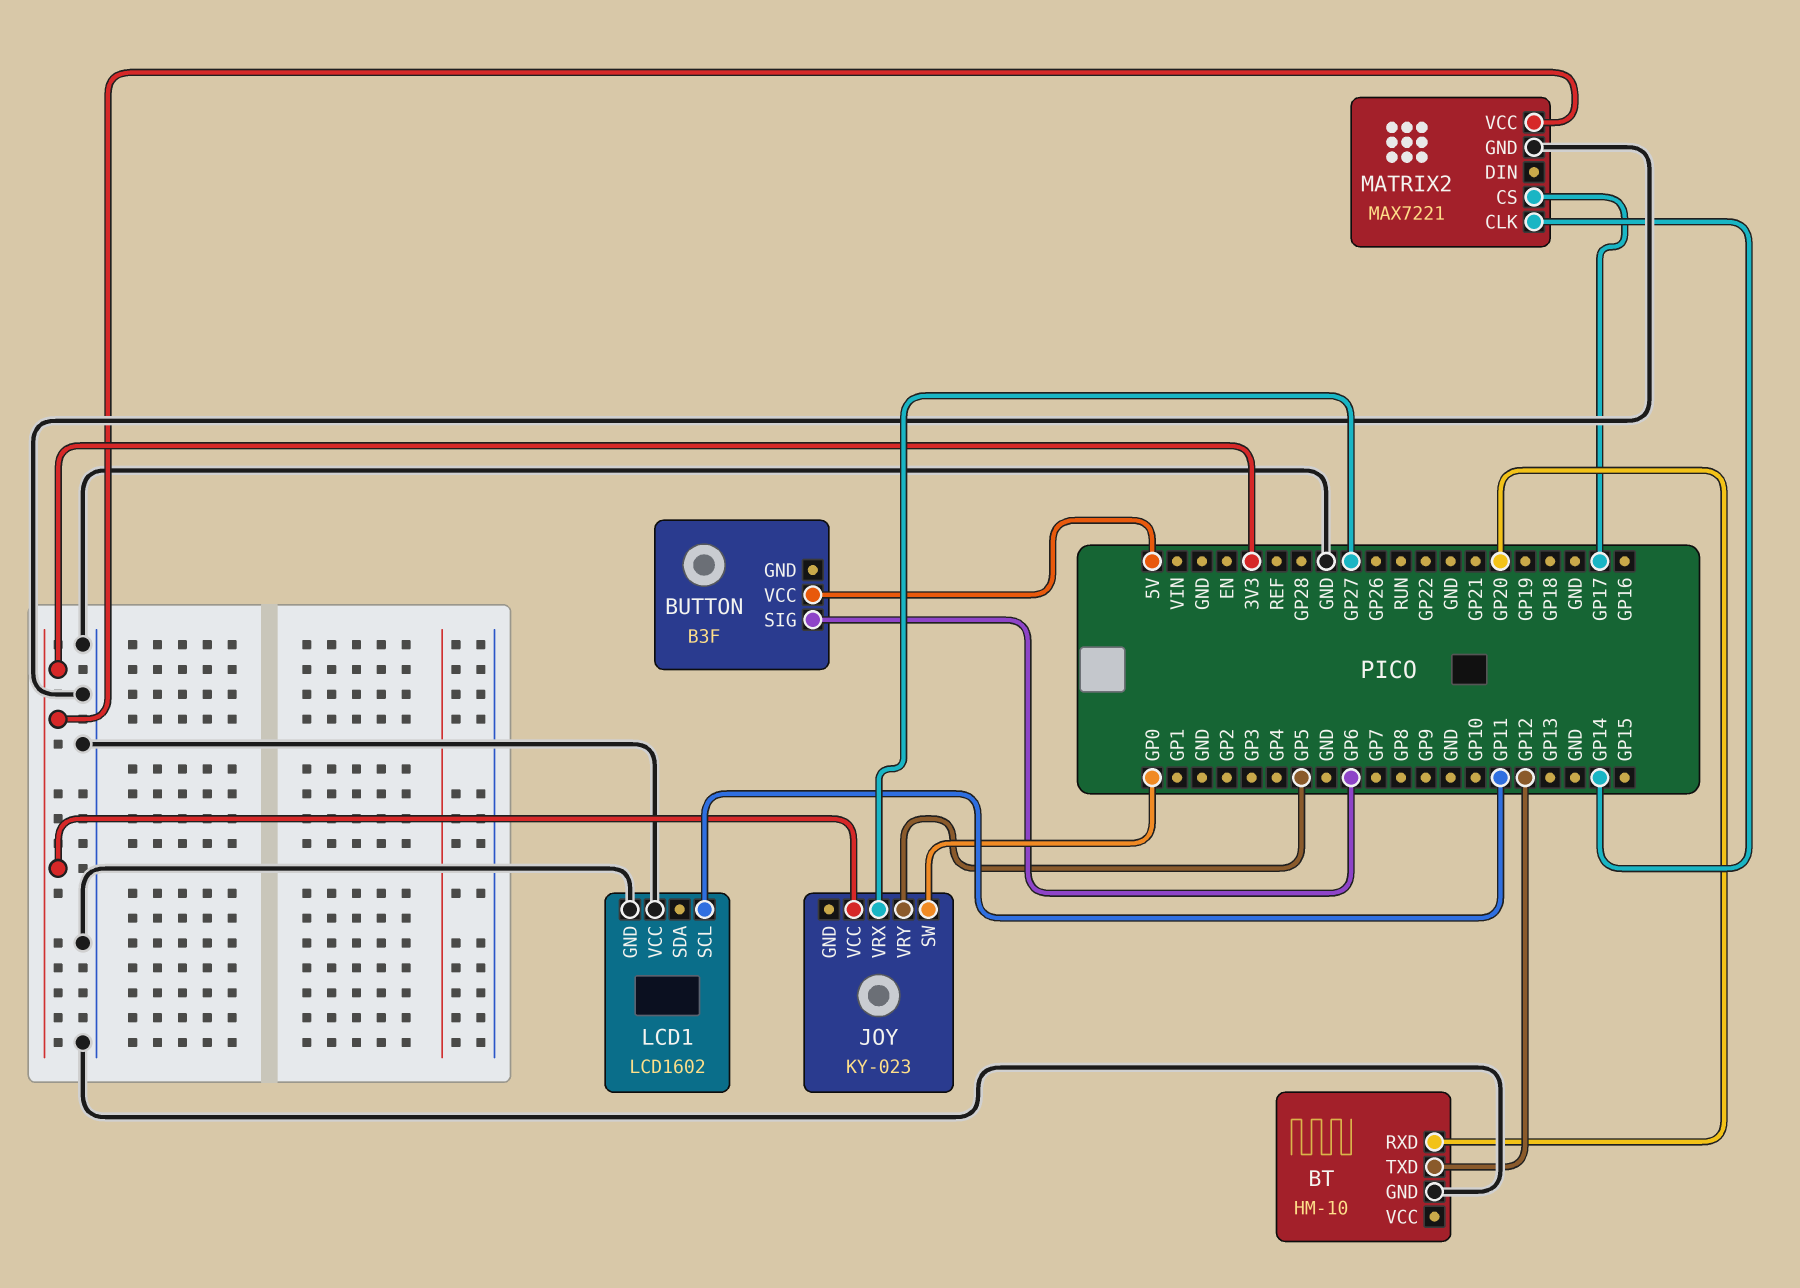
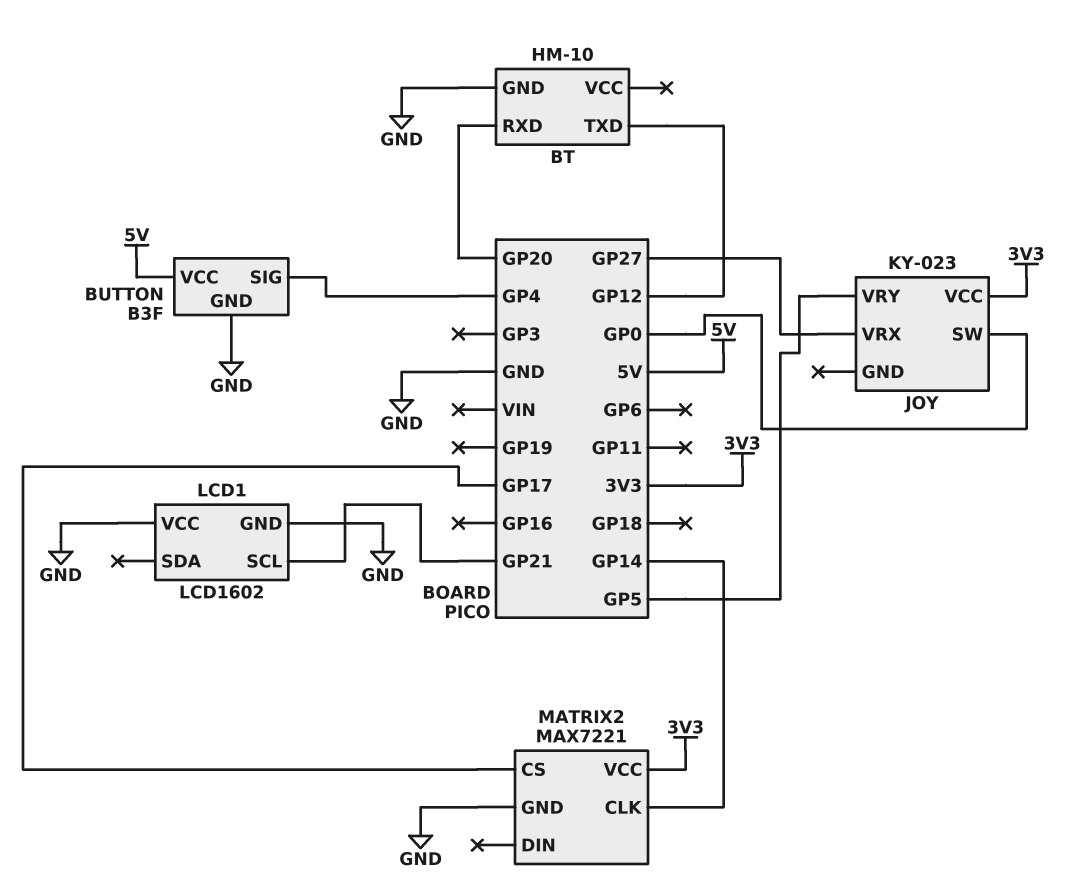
BUTTON pin GND: none -> GND
BUTTON pin SIG: GP6 -> GP4
LCD1 pin SCL: GP11 -> GP21

